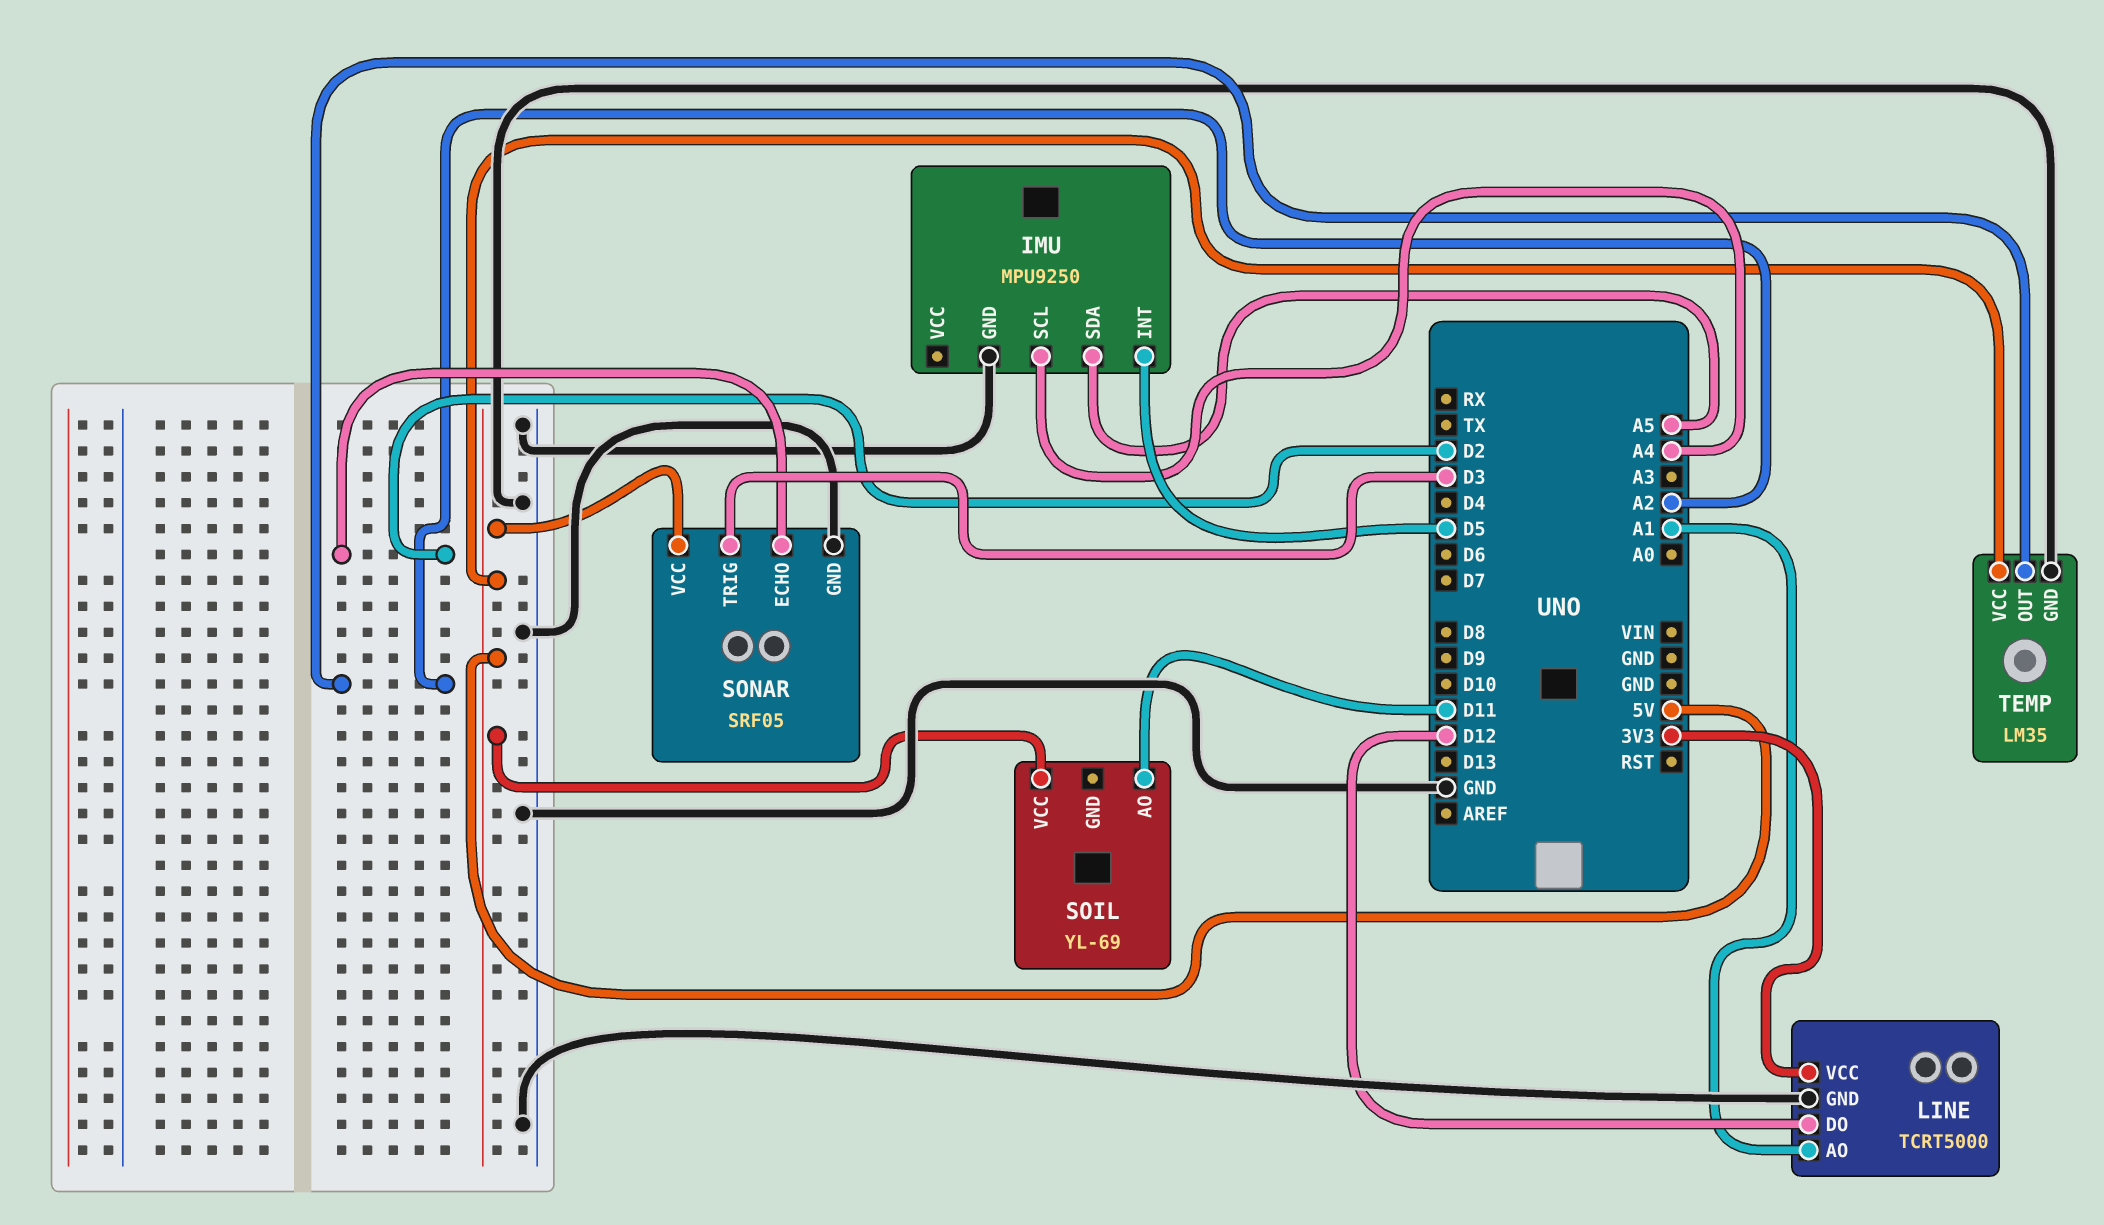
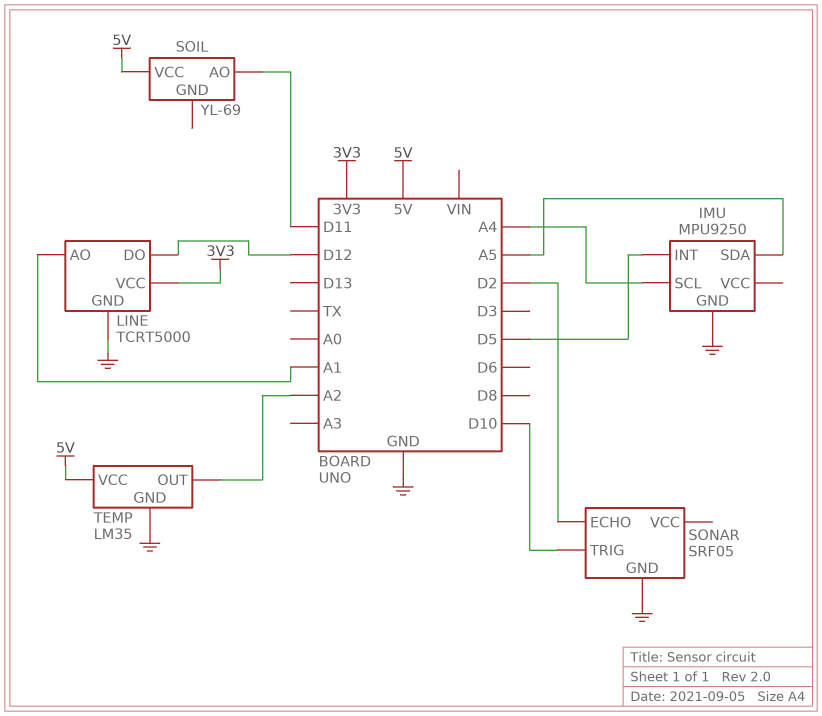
SONAR pin TRIG: D3 -> D10
SONAR pin VCC: 5V -> none

